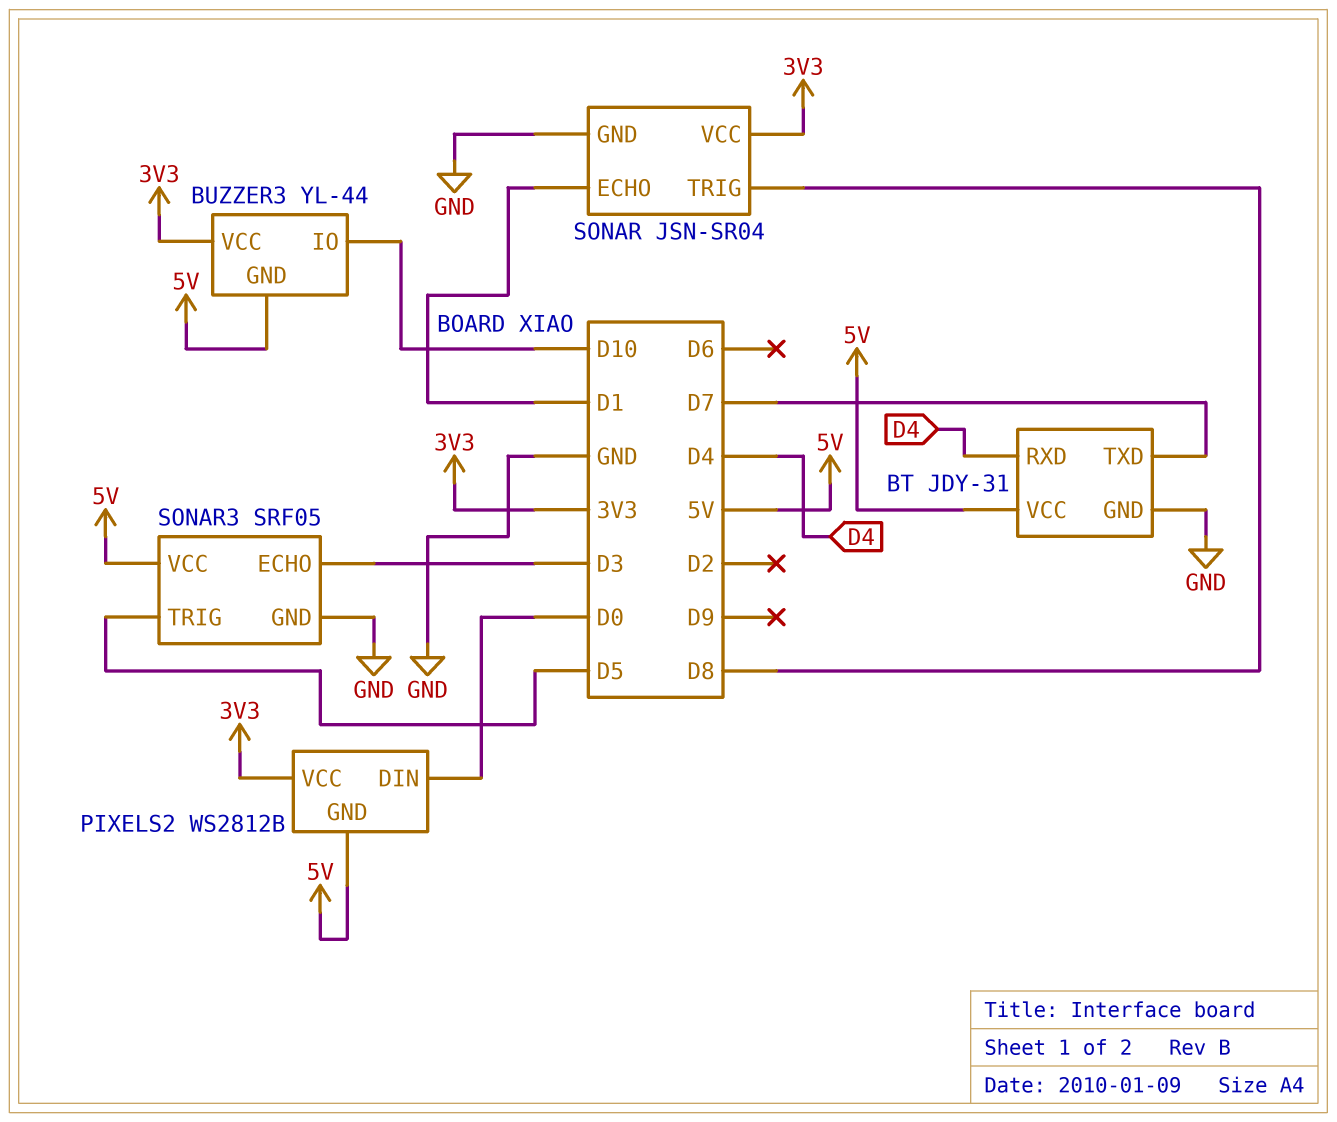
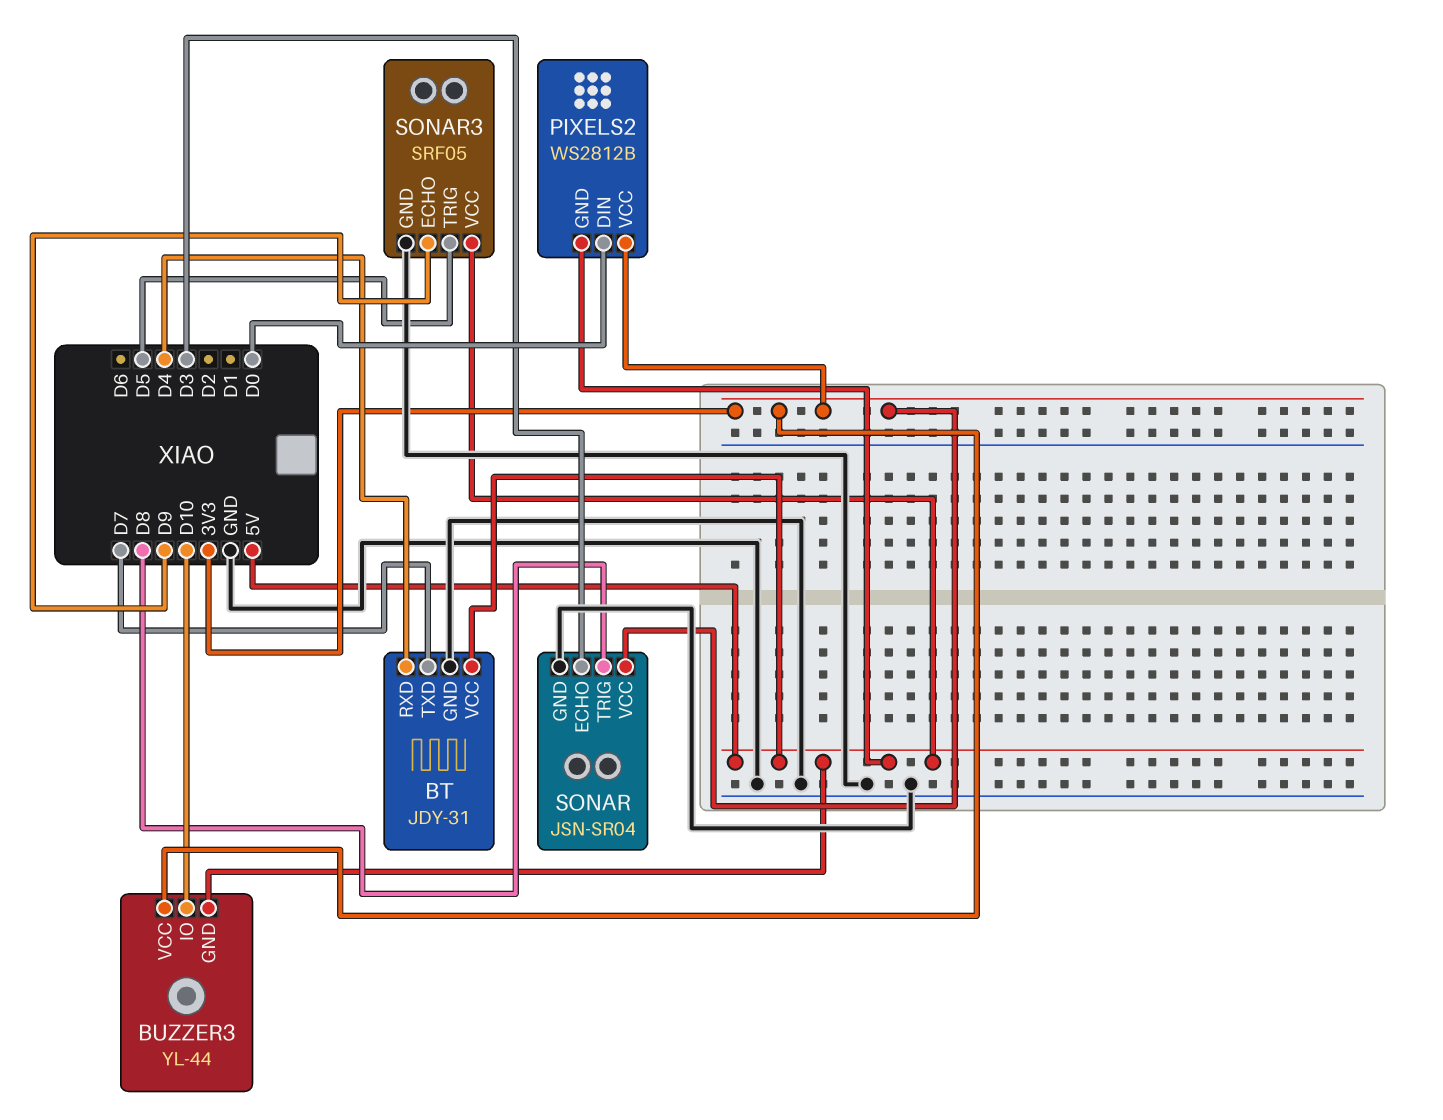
SONAR pin ECHO: D1 -> D3
SONAR3 pin ECHO: D3 -> D9

